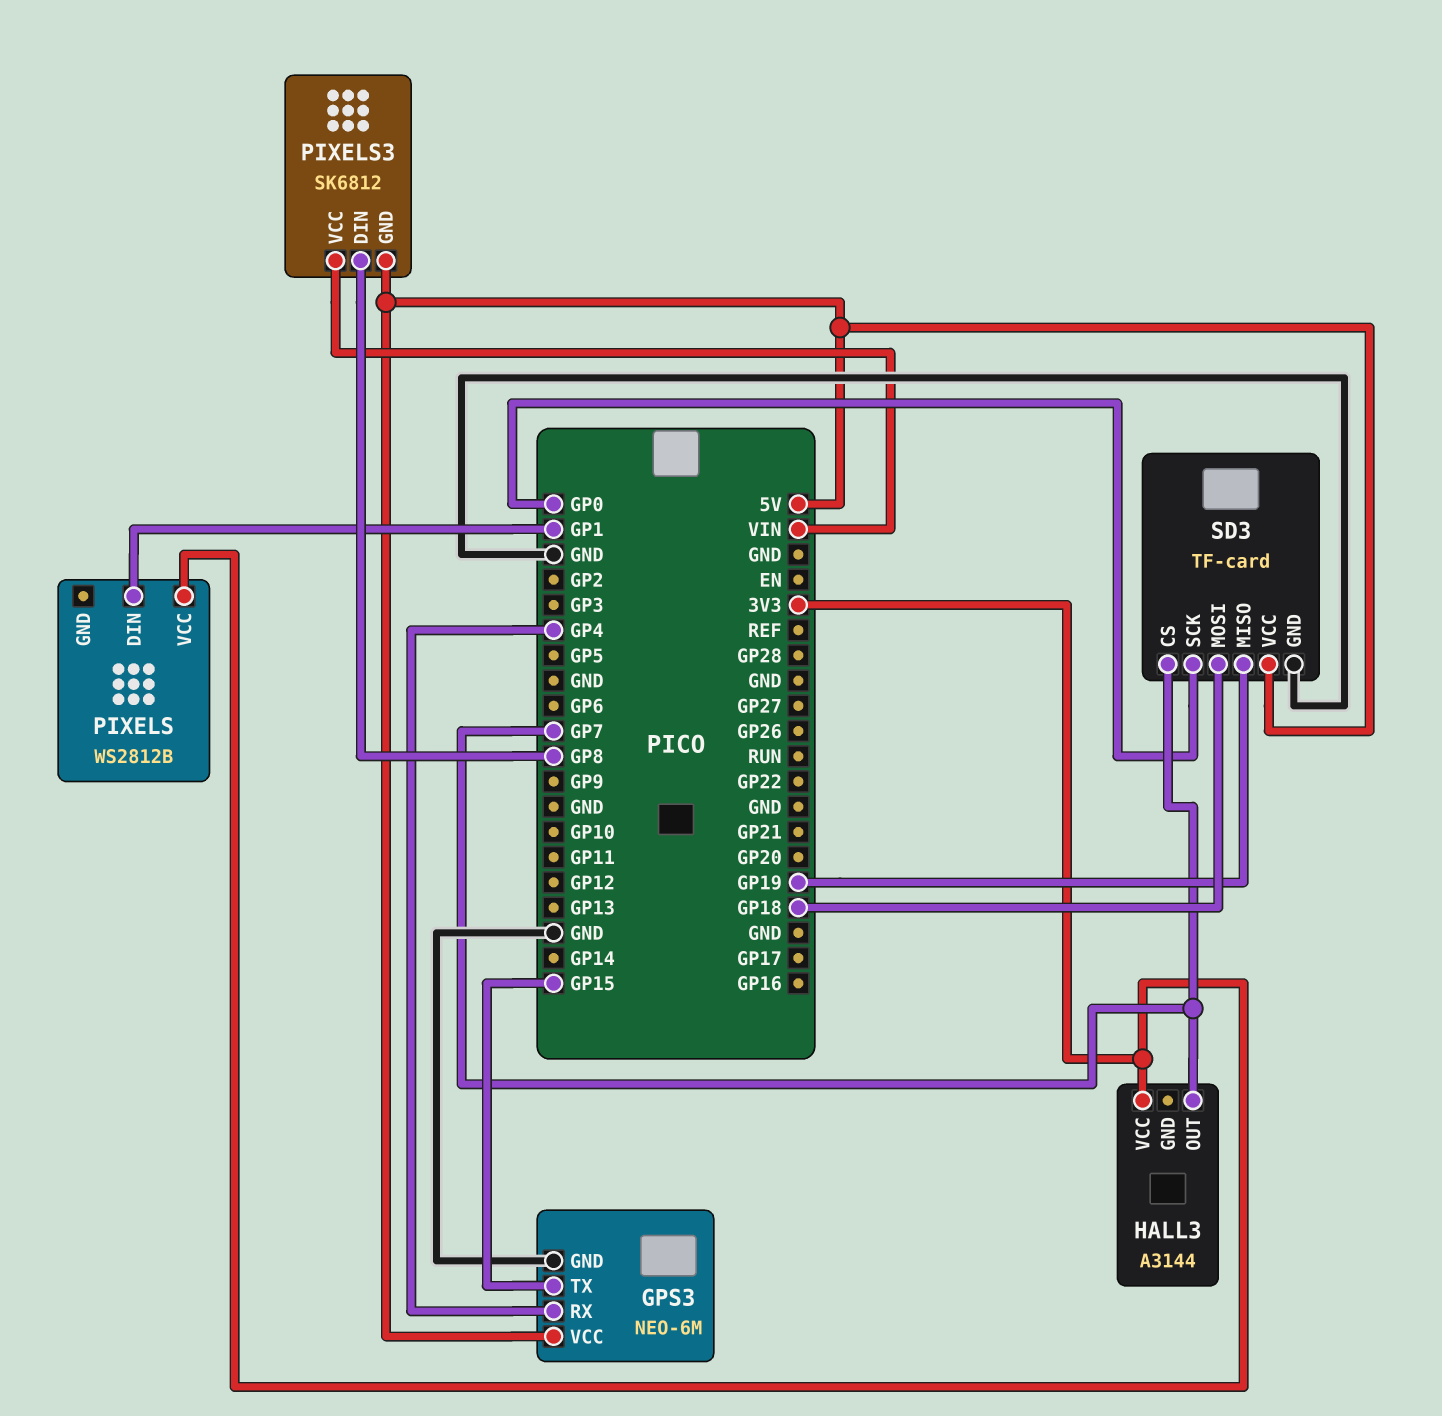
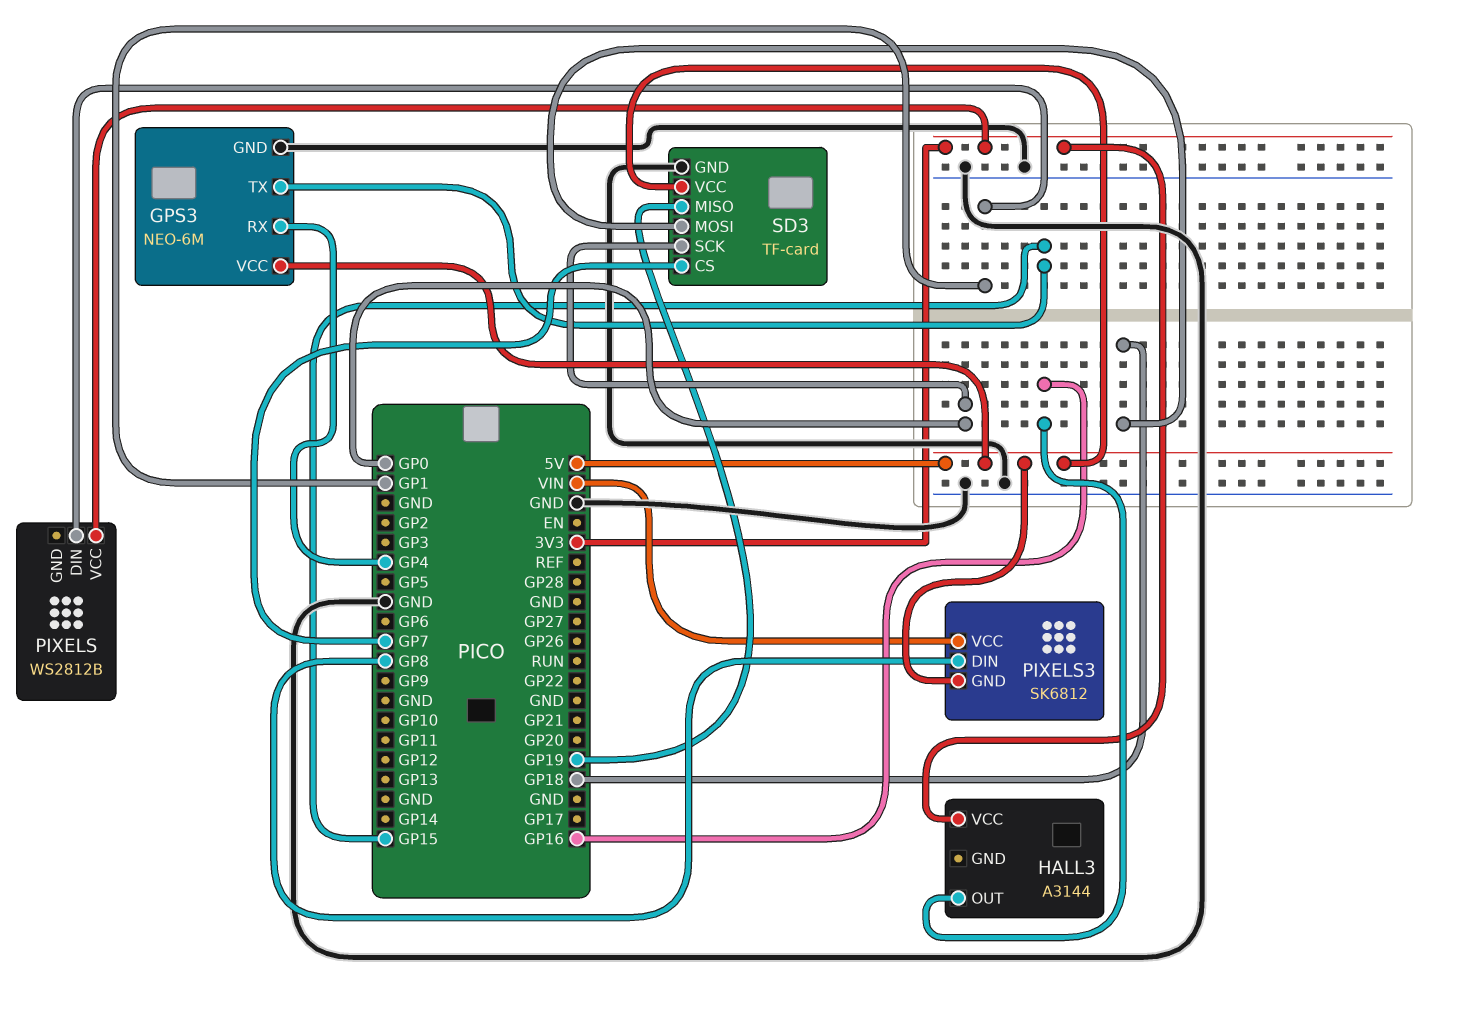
HALL3 pin OUT: GP7 -> GP16

